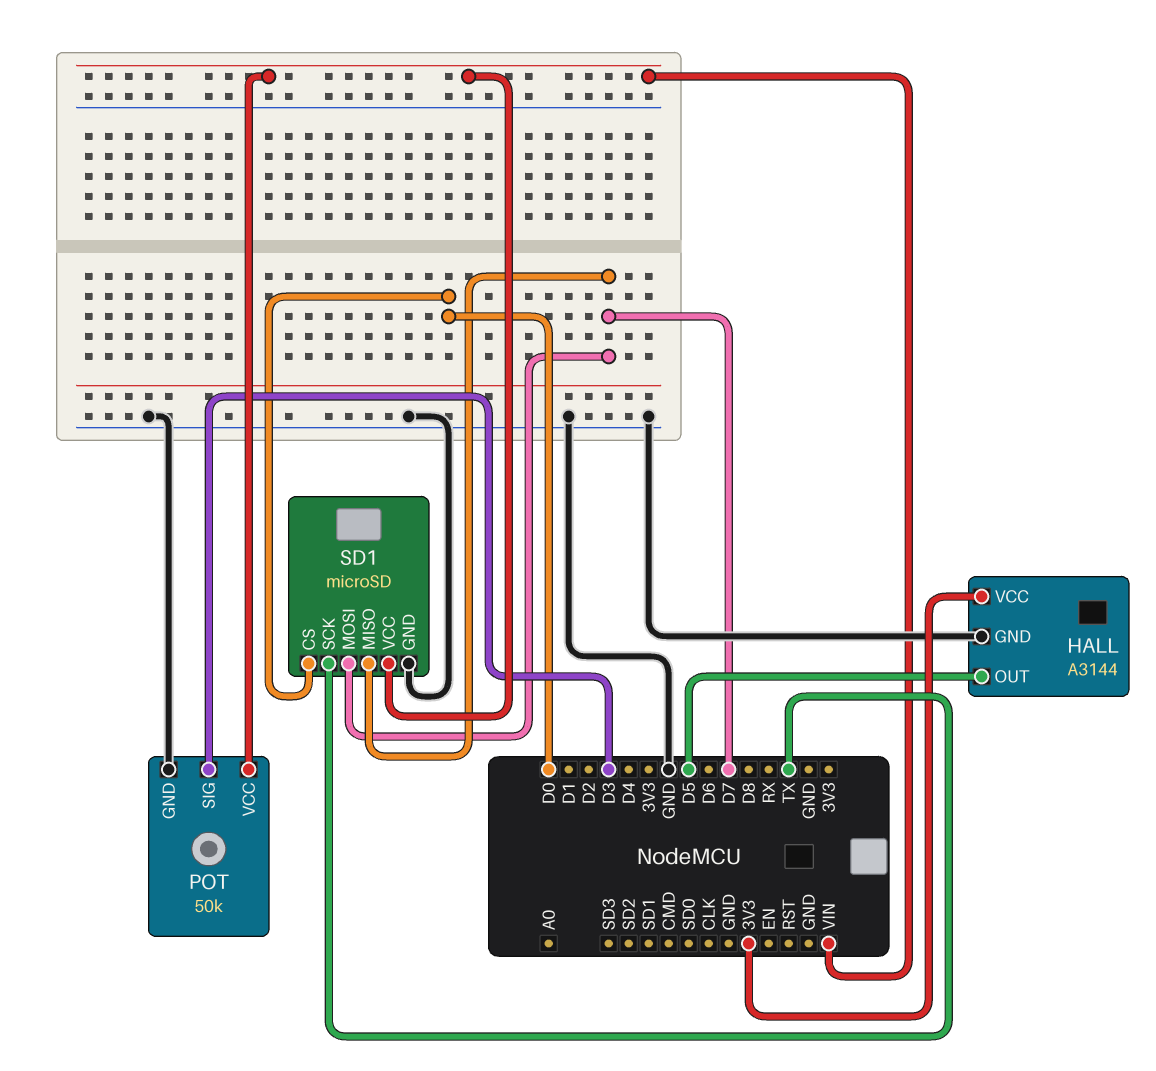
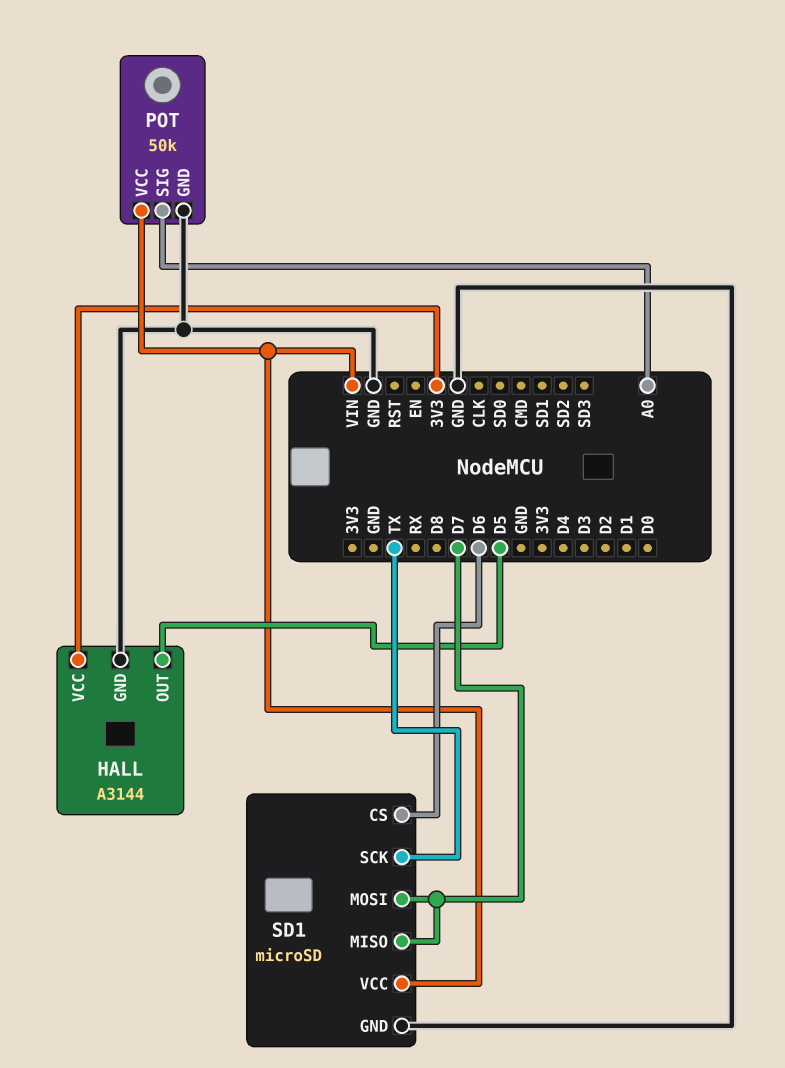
POT pin SIG: D3 -> A0
SD1 pin CS: D0 -> D6

